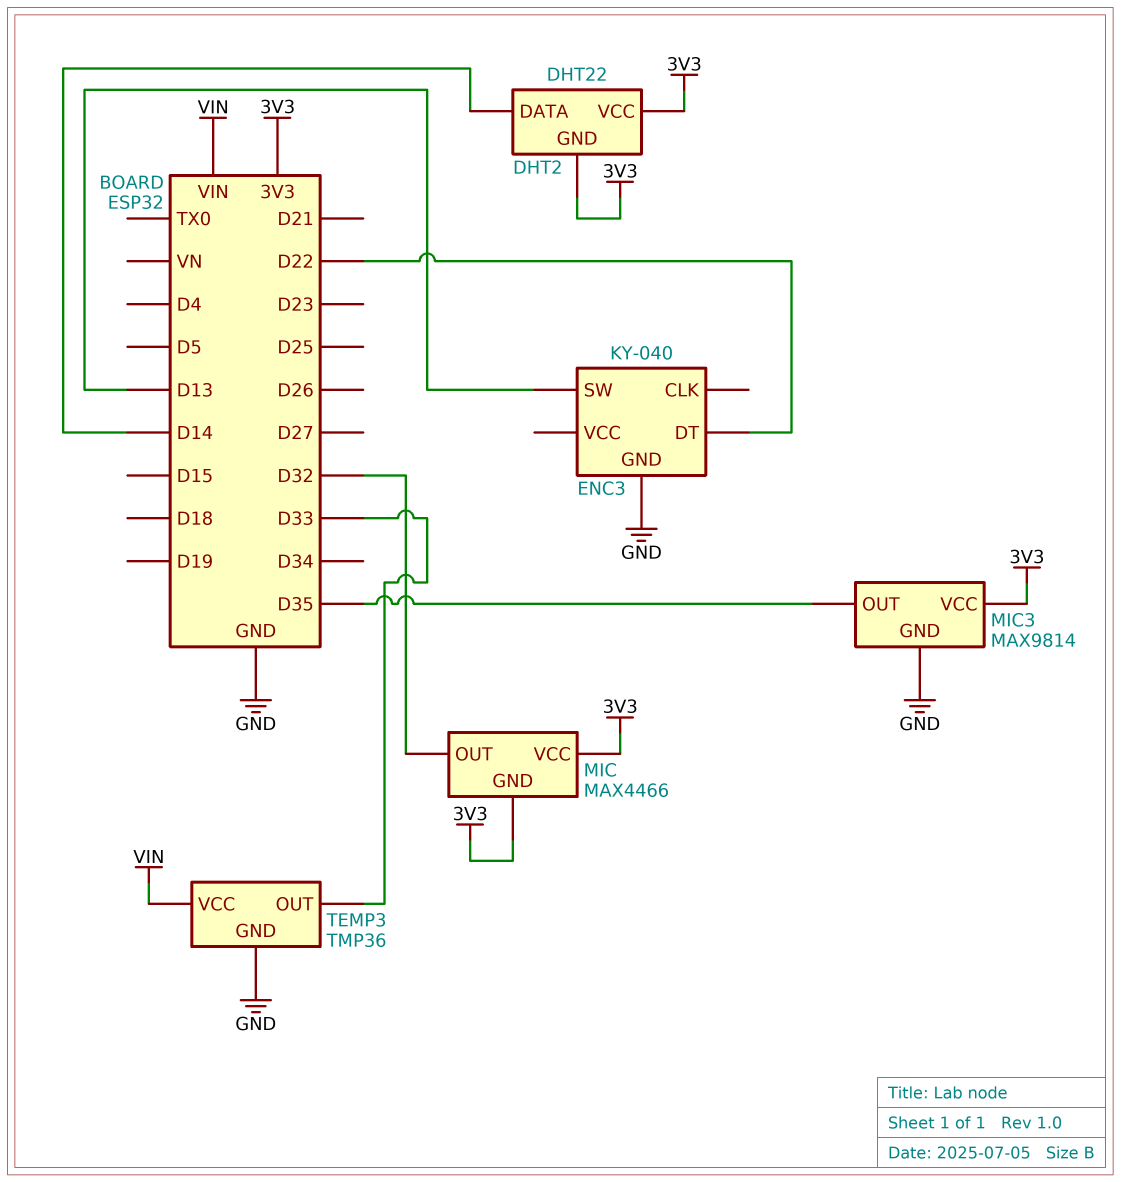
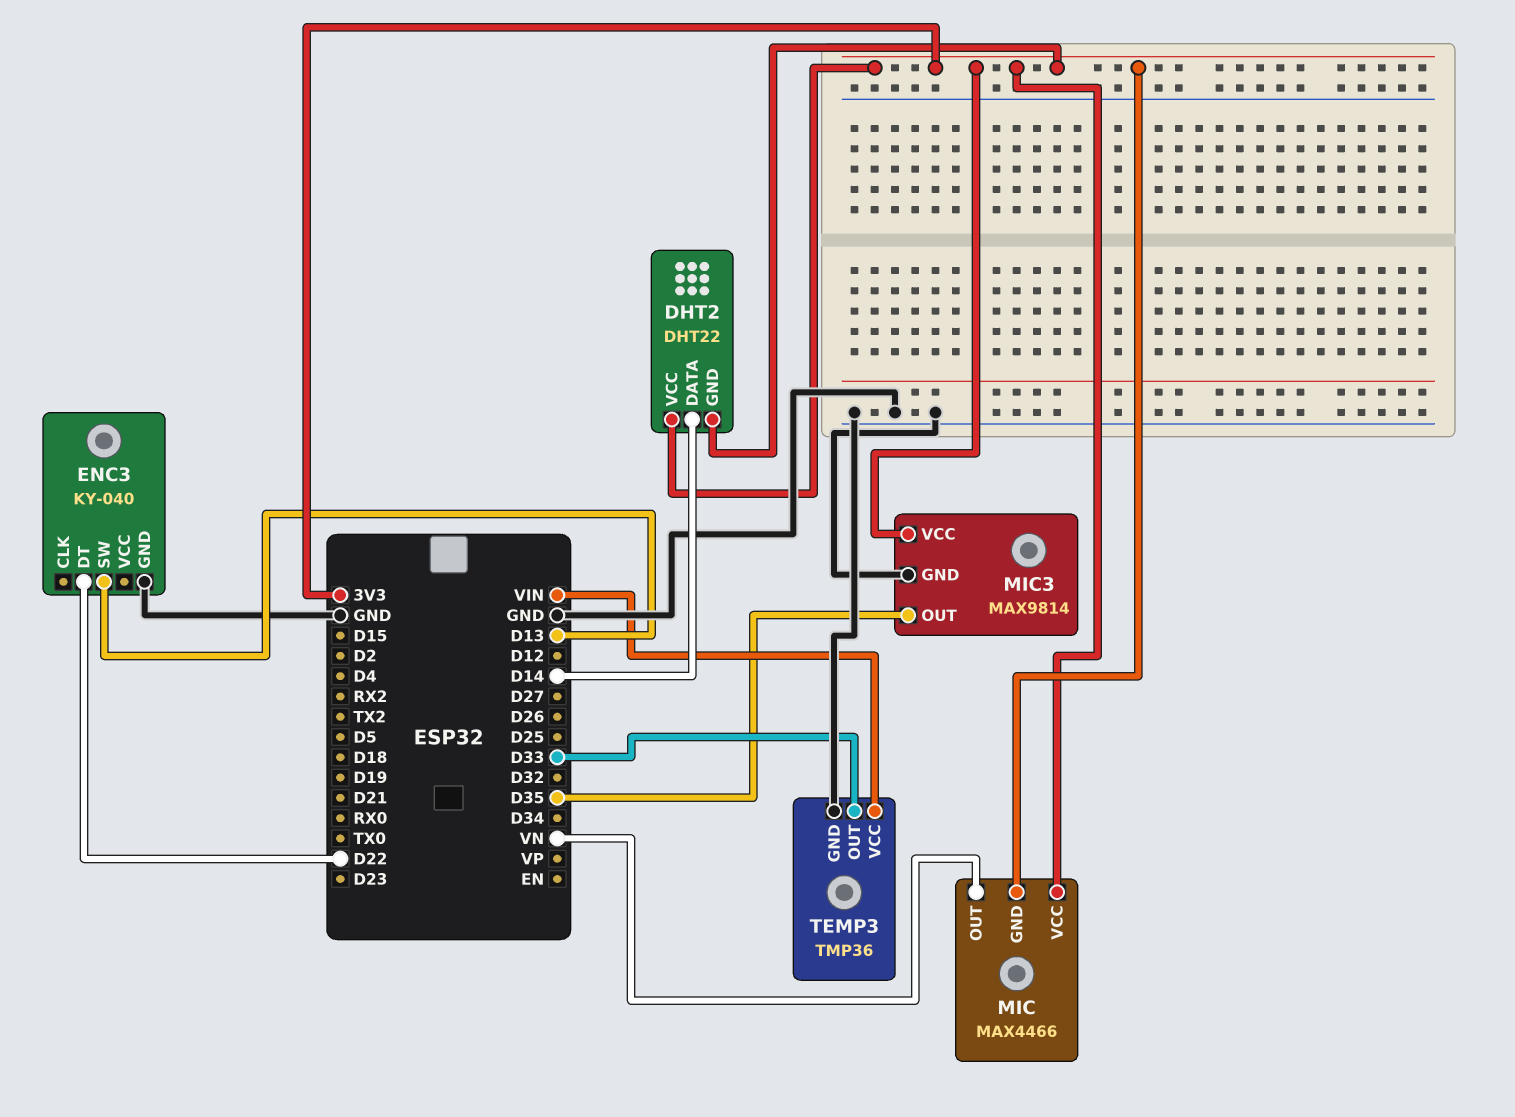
MIC pin OUT: D32 -> VN

